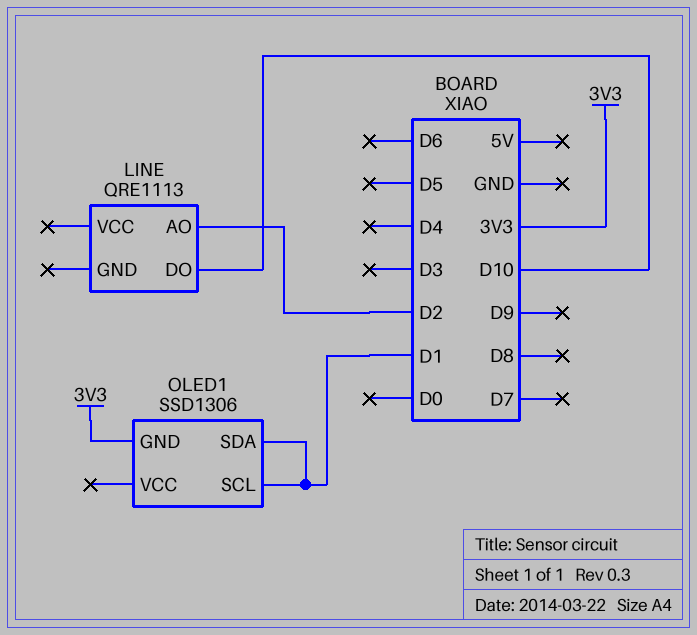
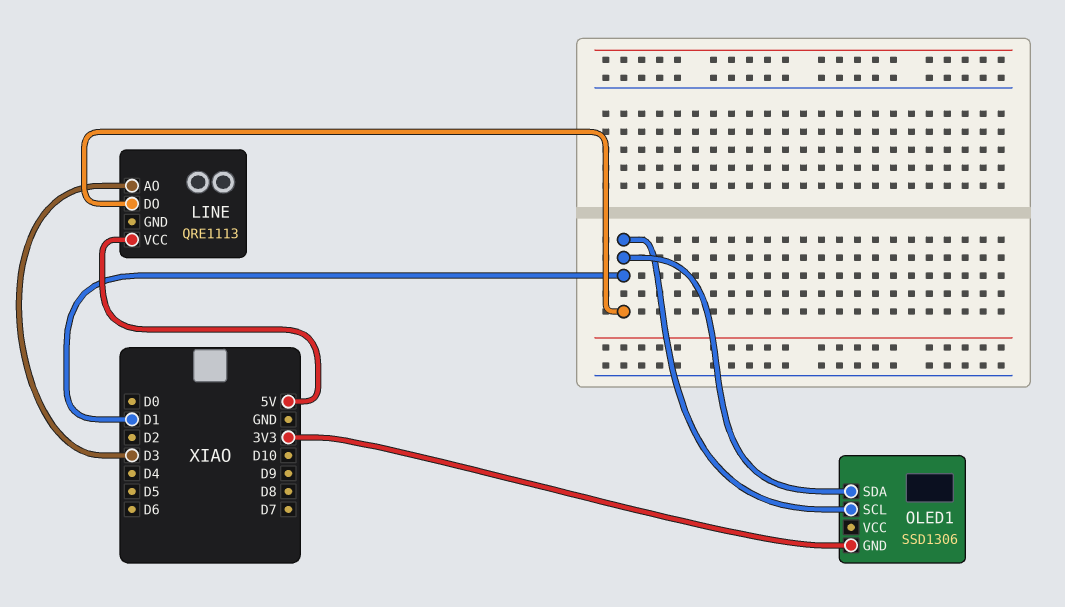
LINE pin AO: D2 -> D3
LINE pin DO: D10 -> D1
LINE pin VCC: none -> 5V

